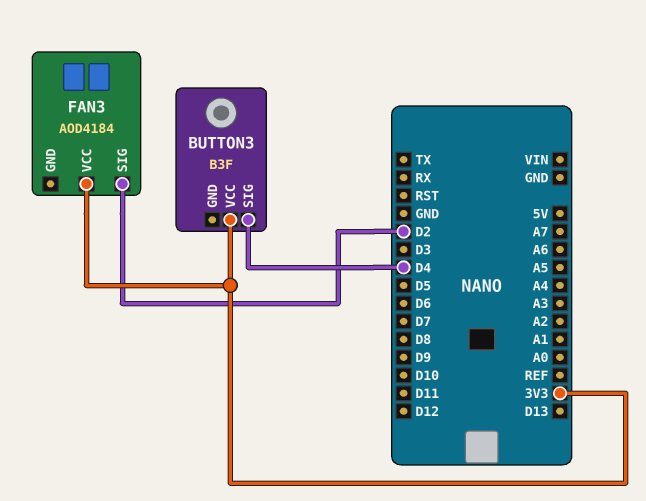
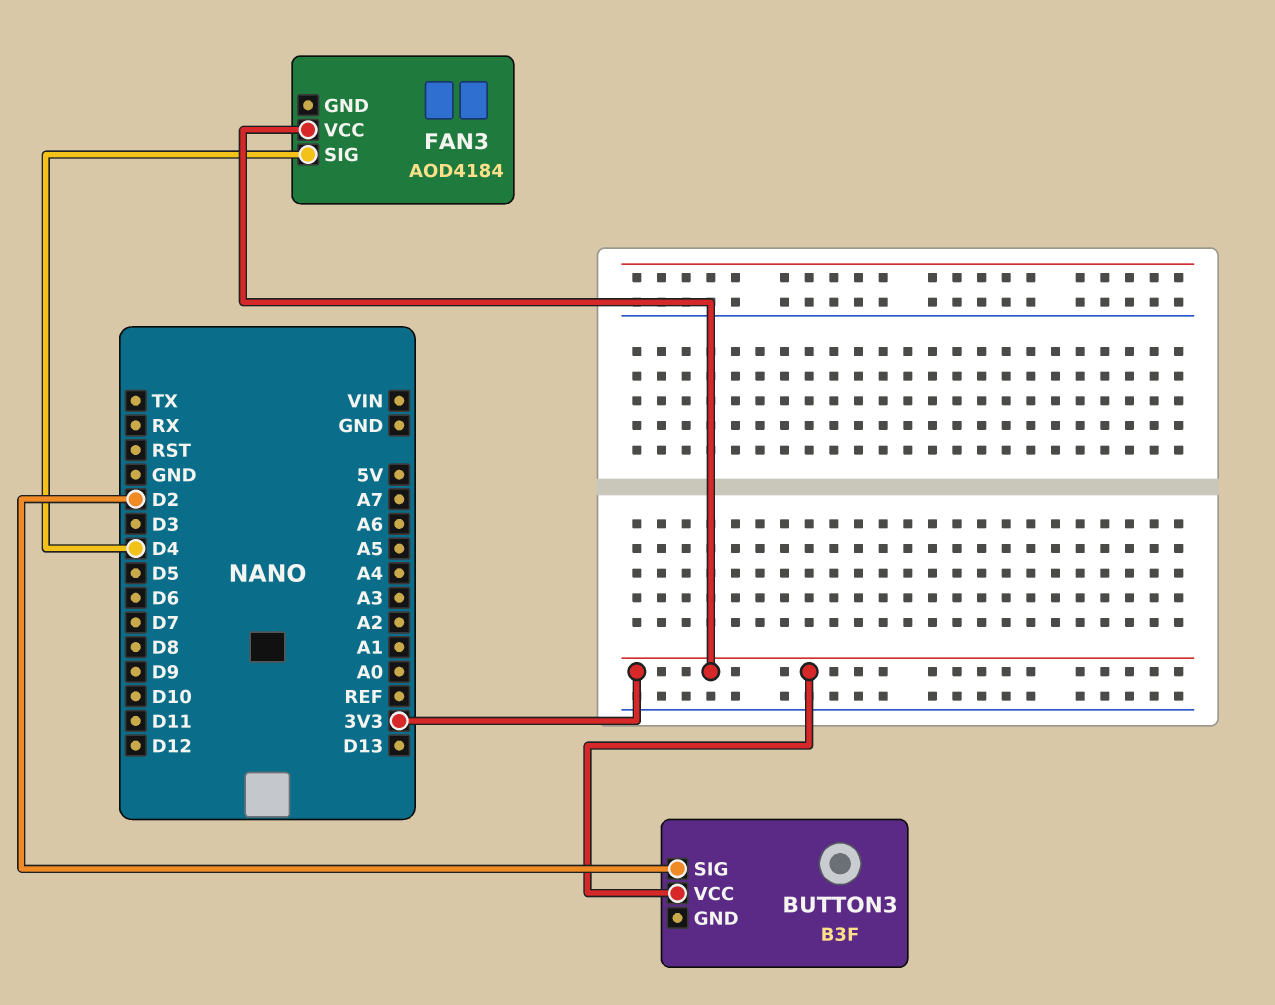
BUTTON3 pin SIG: D4 -> D2
FAN3 pin SIG: D2 -> D4

